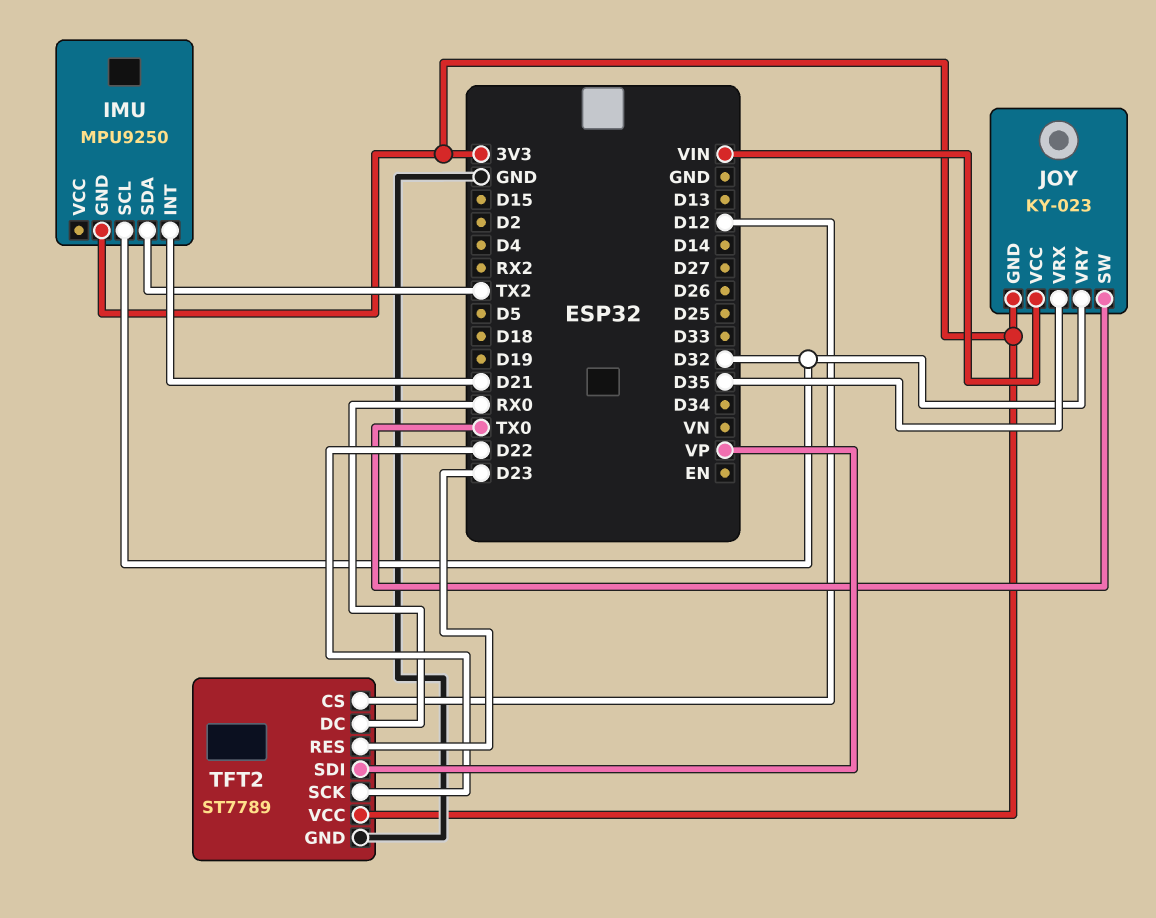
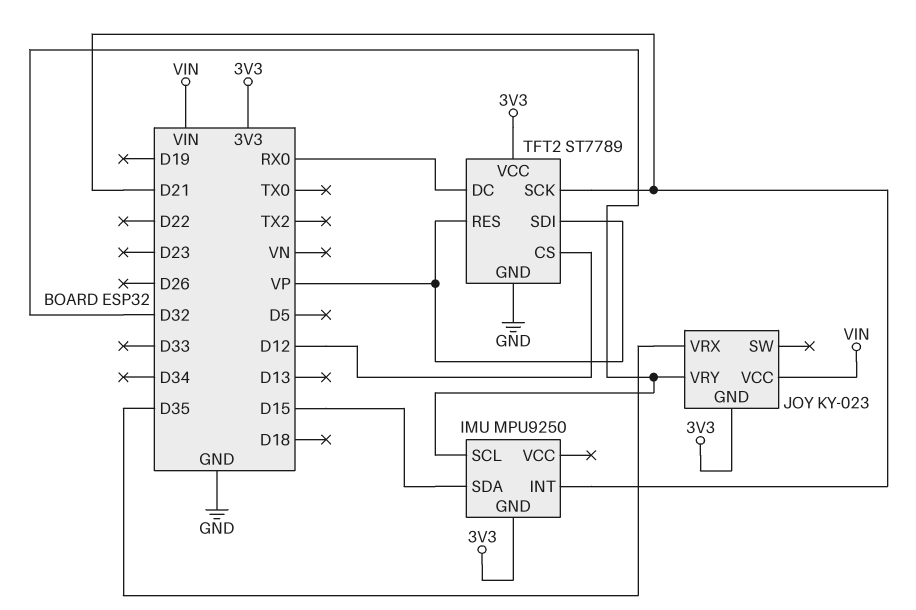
IMU pin SDA: TX2 -> D15
JOY pin SW: TX0 -> none
TFT2 pin RES: D23 -> VP
TFT2 pin SCK: D22 -> D21

